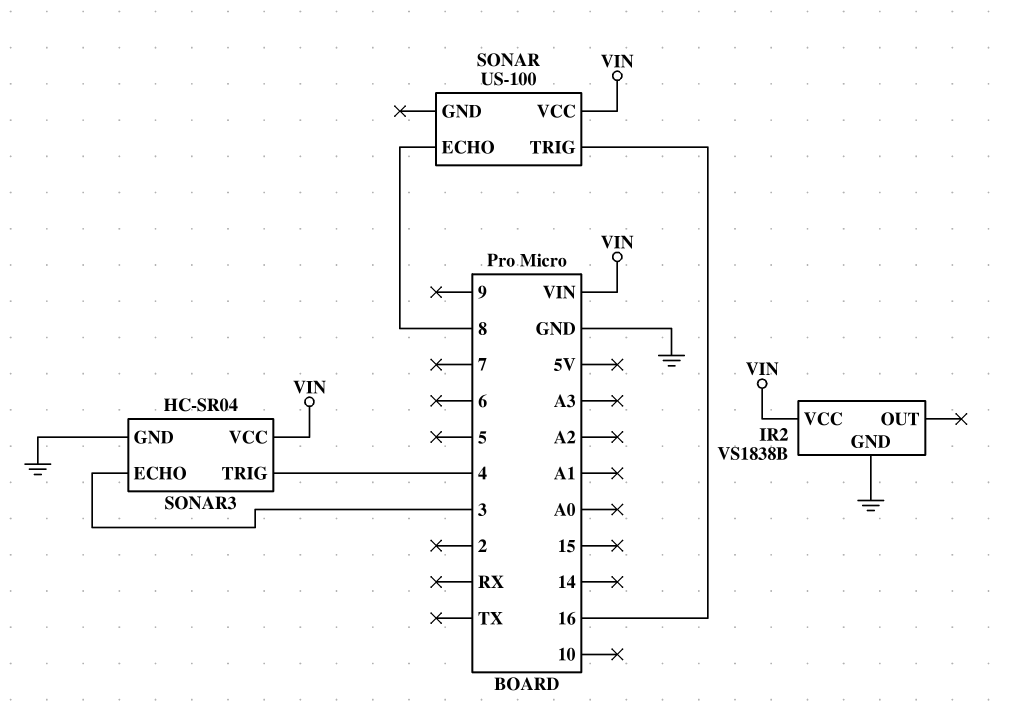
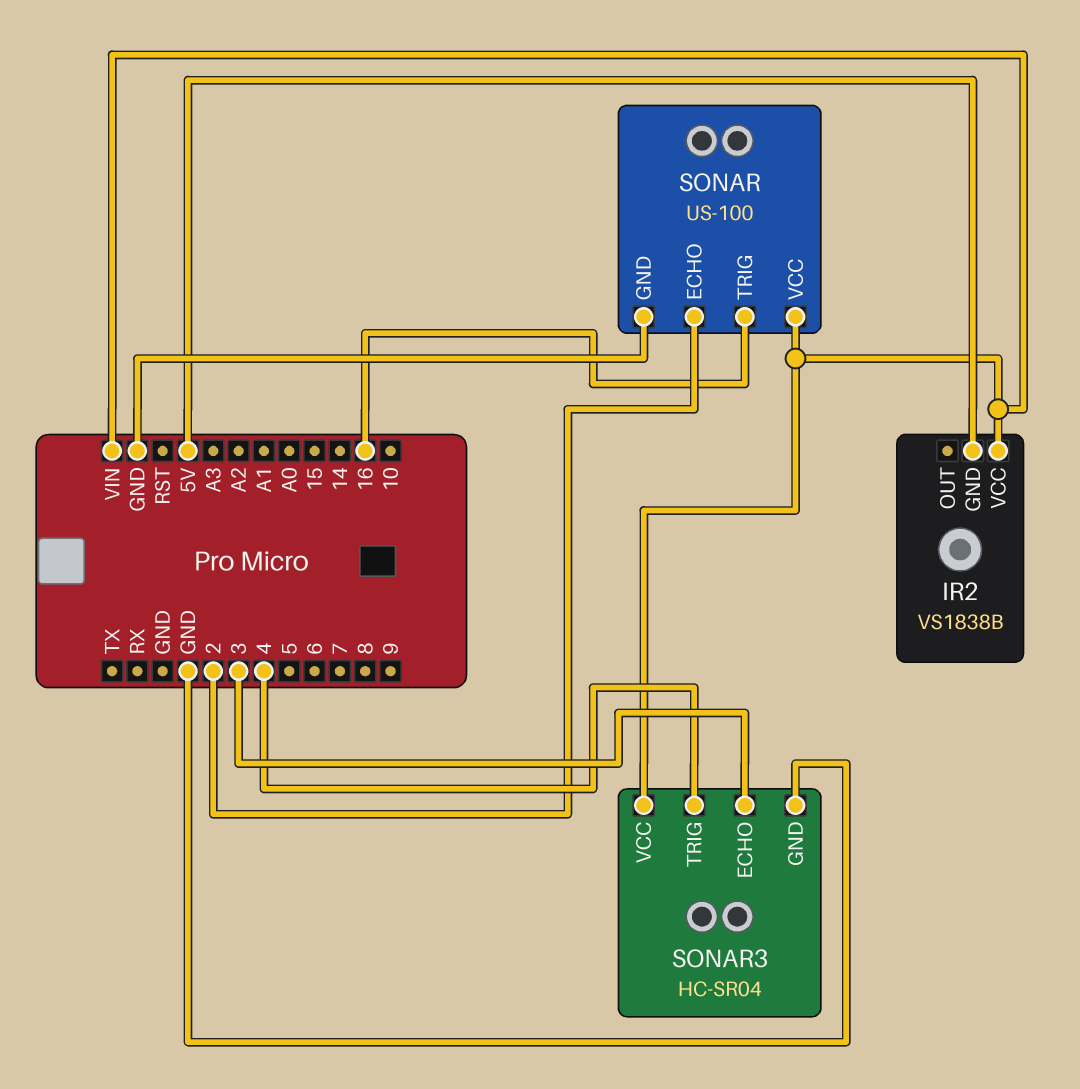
IR2 pin GND: GND -> 5V
SONAR pin ECHO: 8 -> 2
SONAR pin GND: none -> GND

